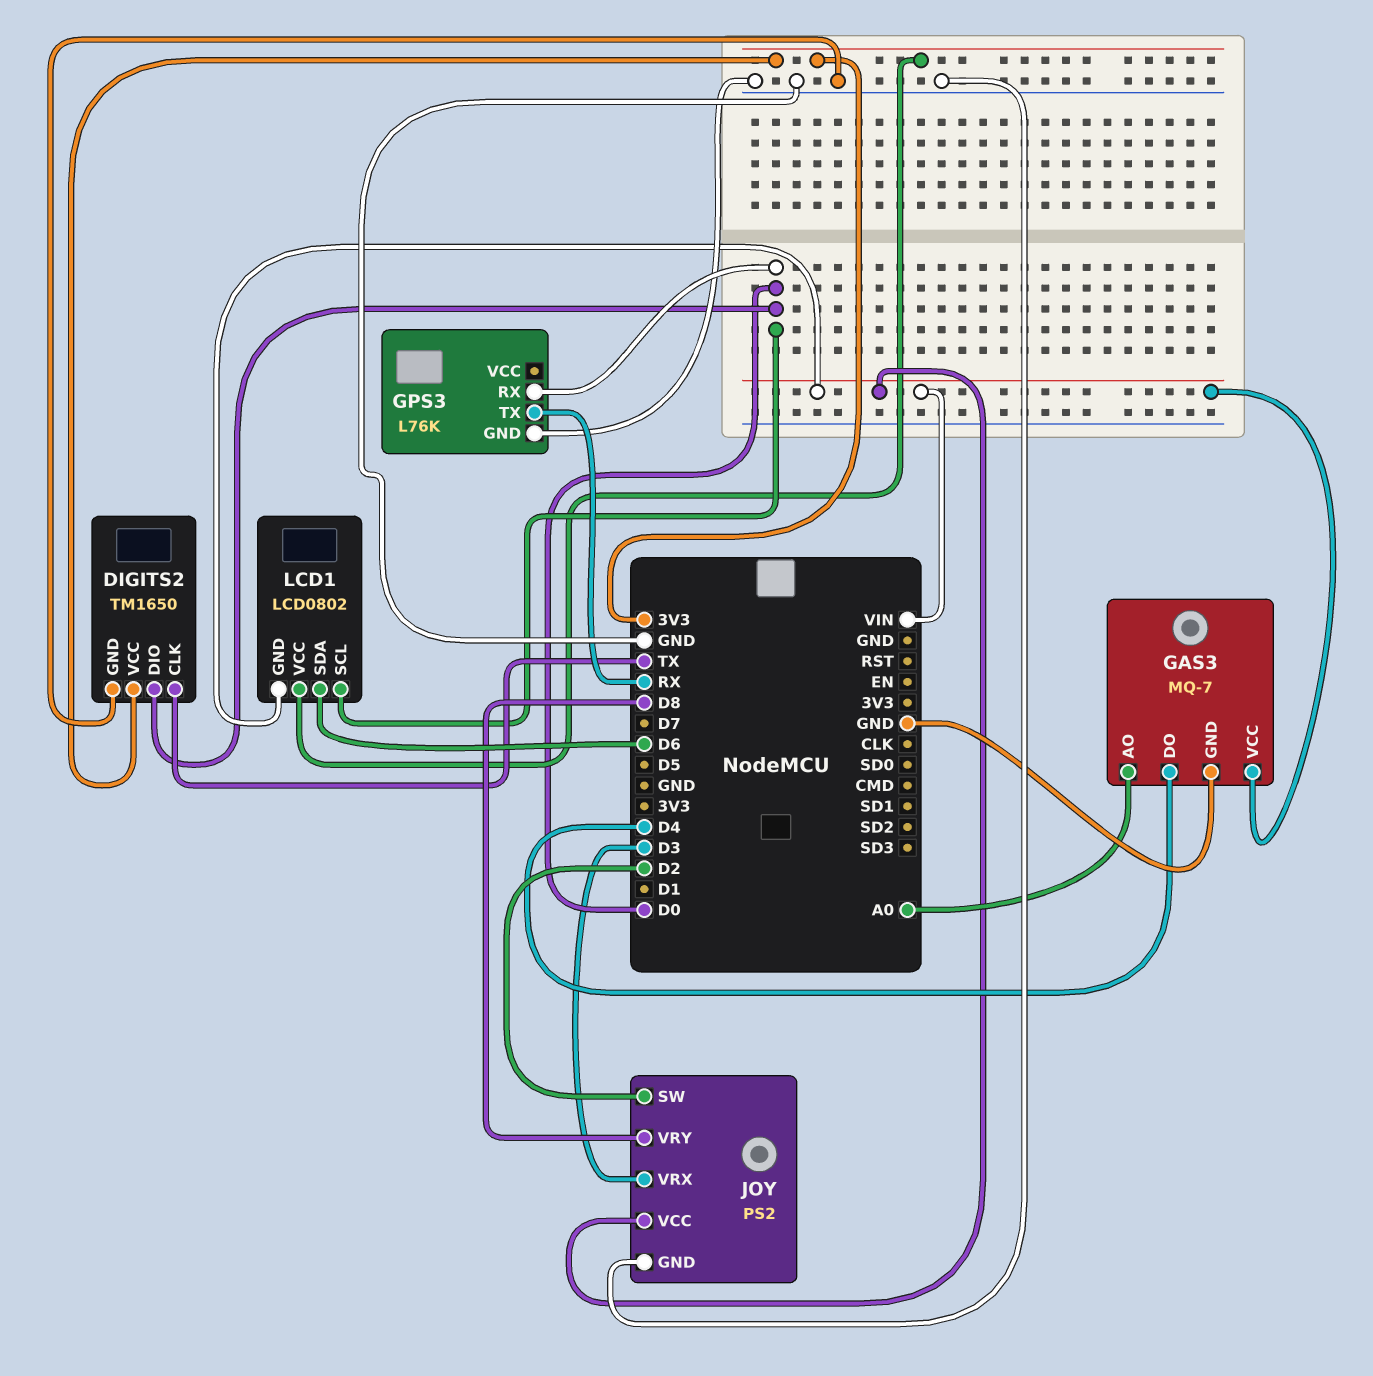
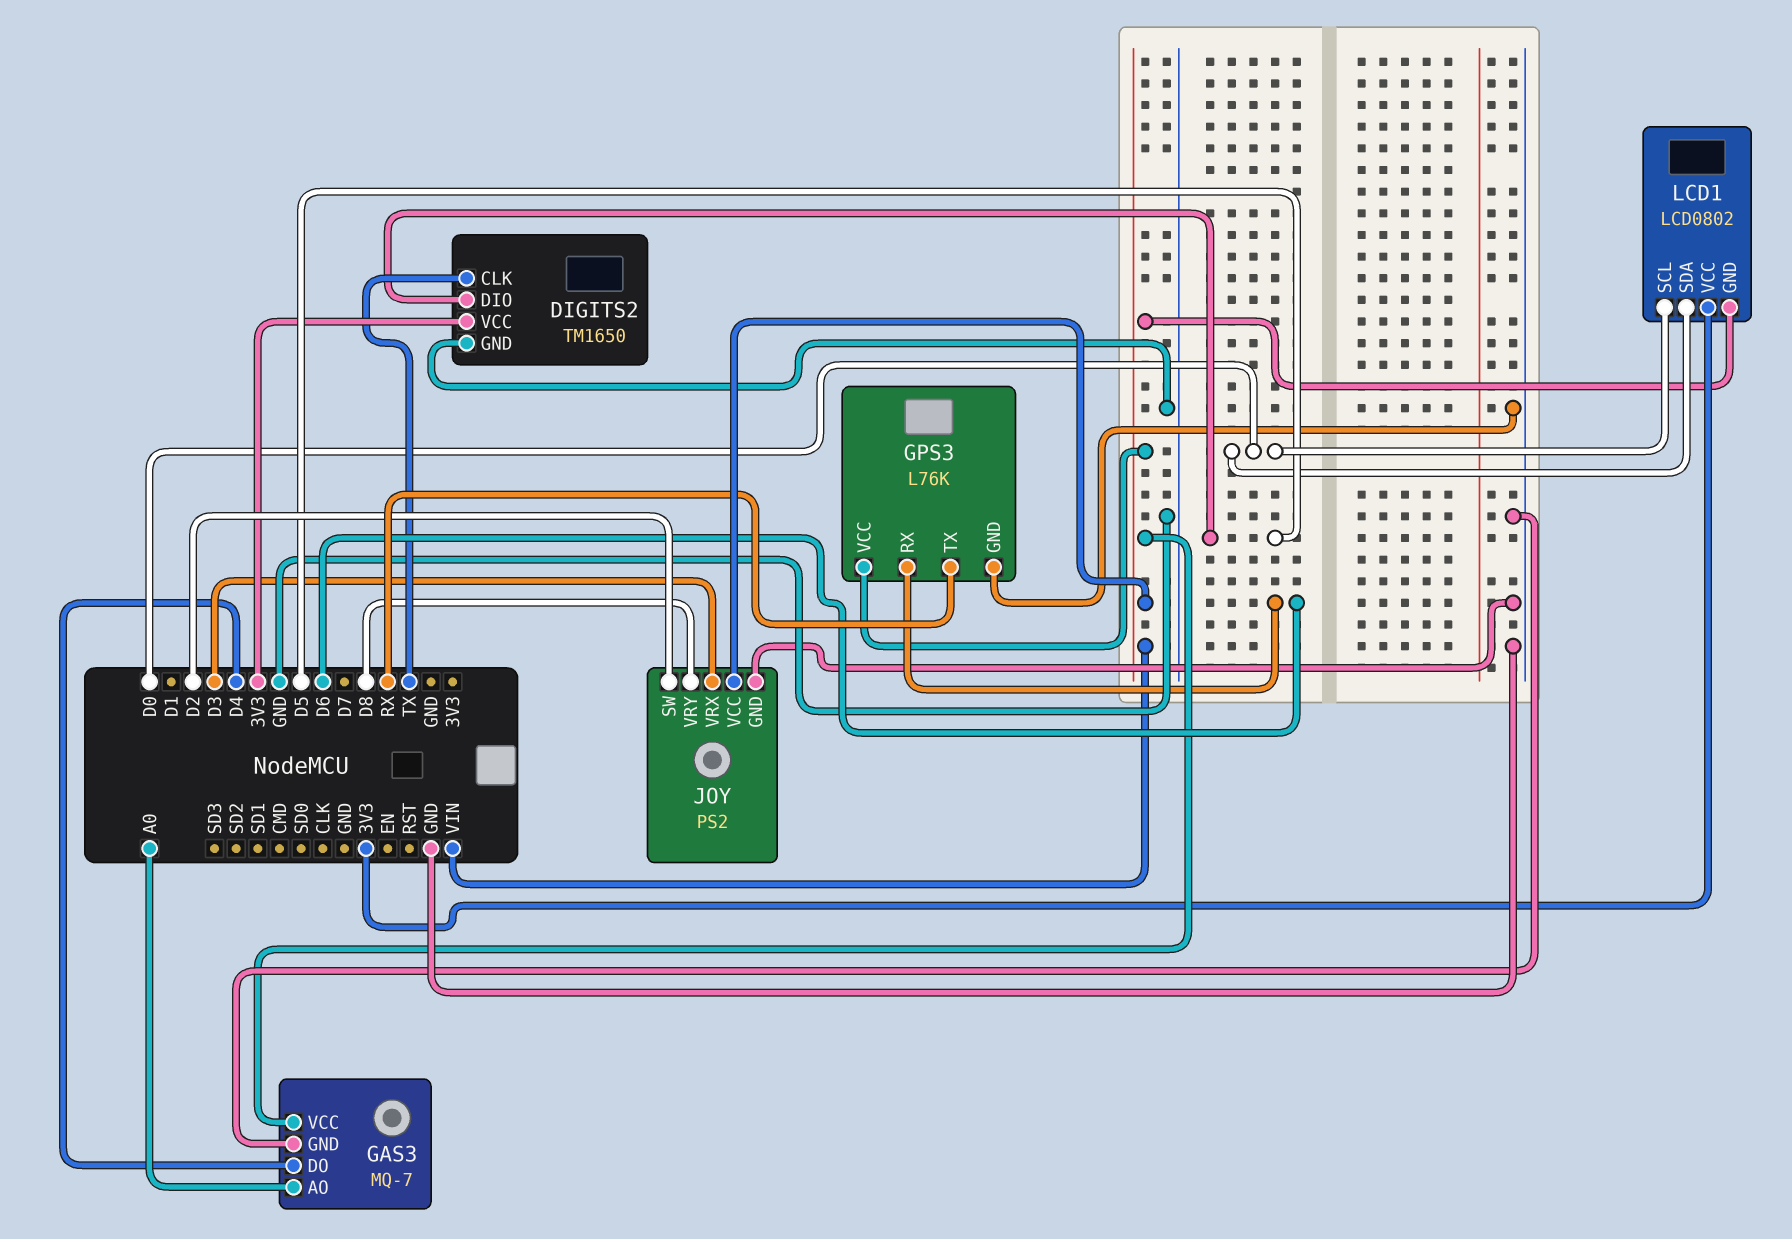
DIGITS2 pin DIO: D0 -> D5
GPS3 pin RX: D0 -> D6
GPS3 pin VCC: none -> VIN
LCD1 pin SDA: D6 -> D0

